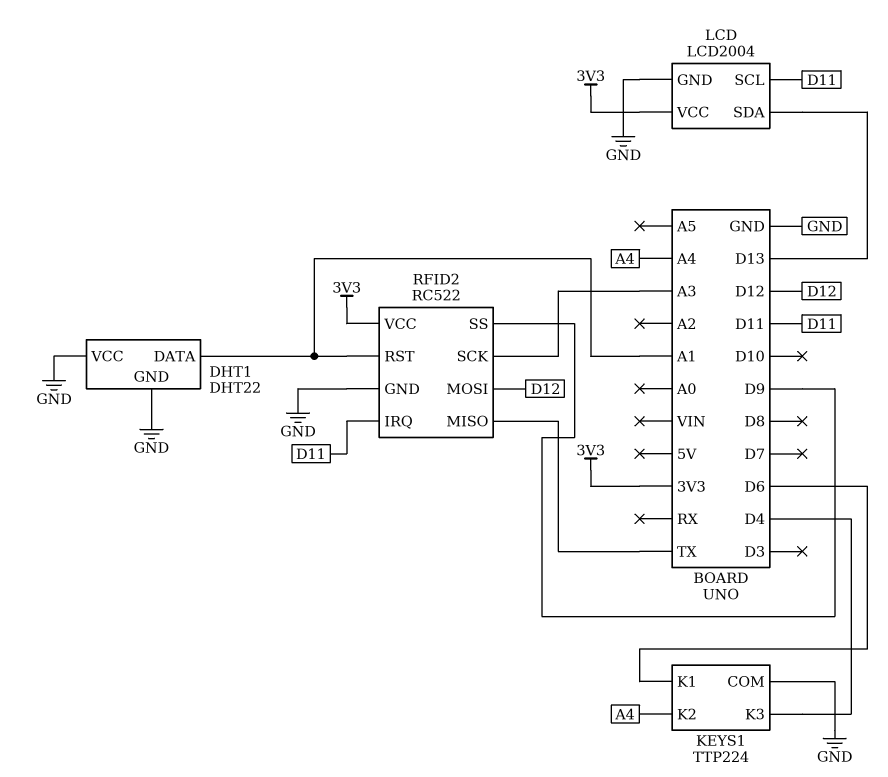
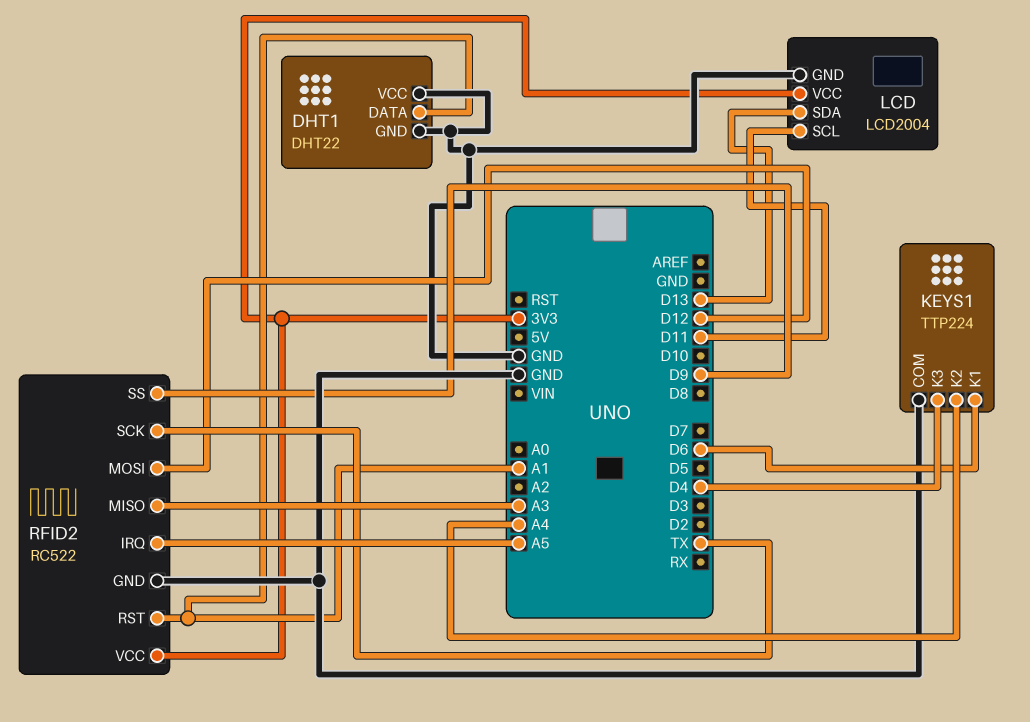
RFID2 pin IRQ: D11 -> A5
RFID2 pin MISO: TX -> A3
RFID2 pin SCK: A3 -> TX

